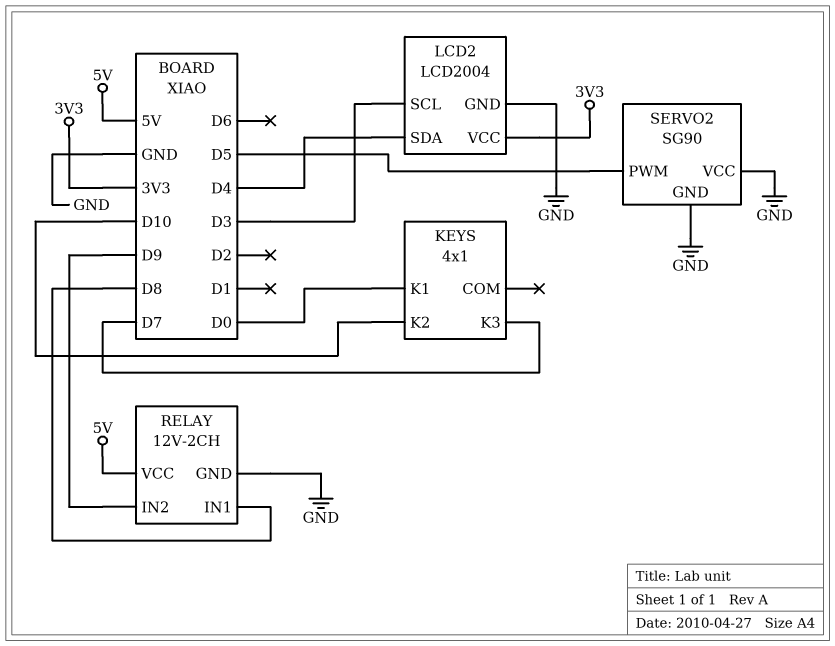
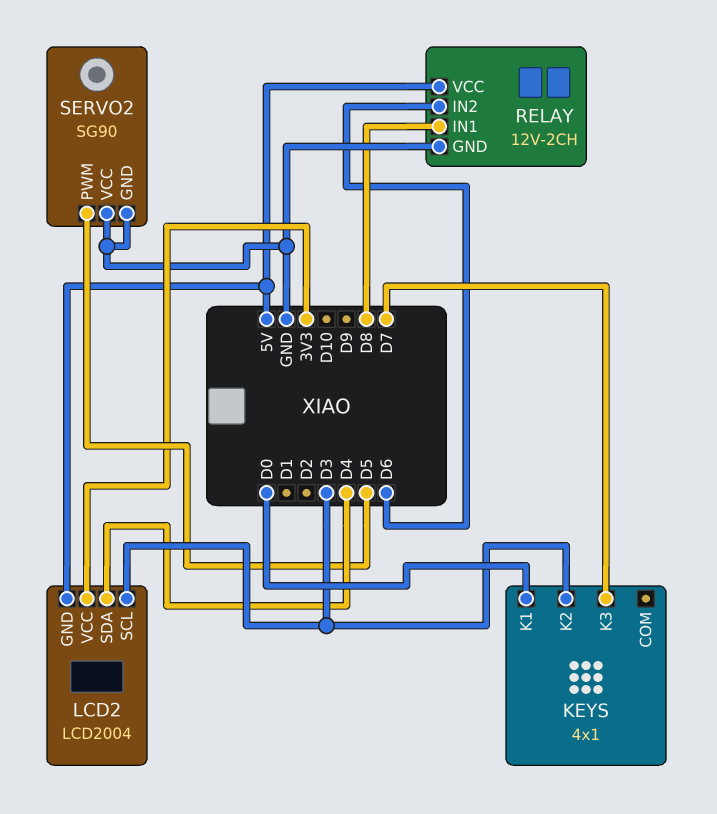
KEYS pin K2: D10 -> D3
LCD2 pin GND: GND -> 5V
RELAY pin IN2: D9 -> D6

